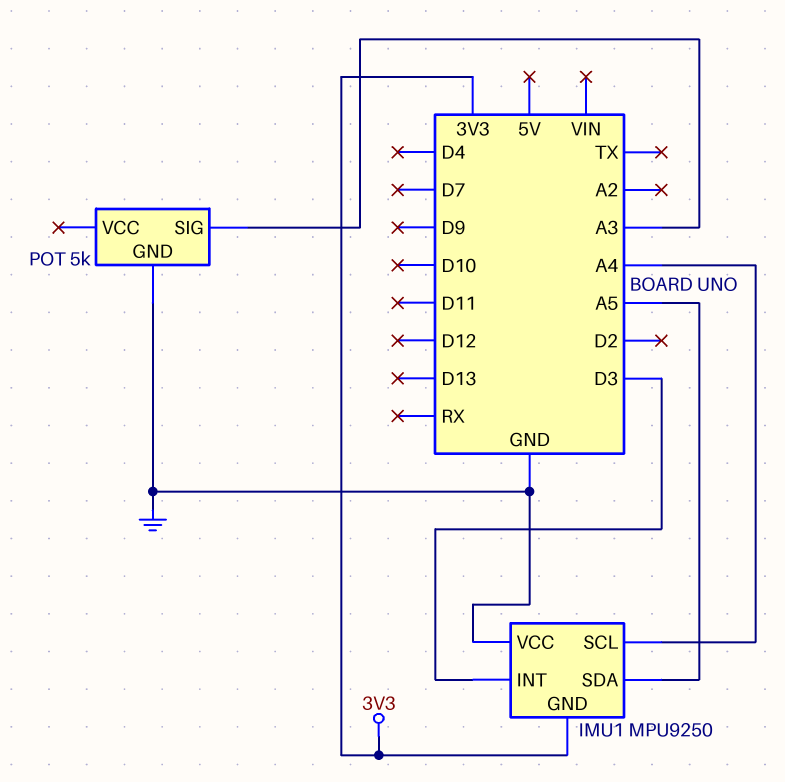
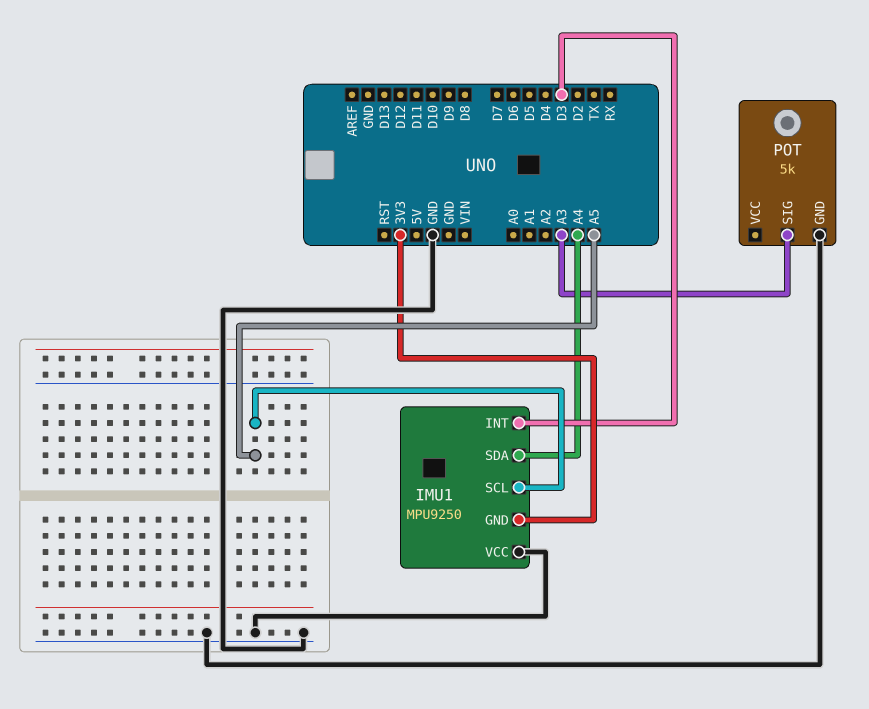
IMU1 pin SCL: A4 -> A5
IMU1 pin SDA: A5 -> A4

